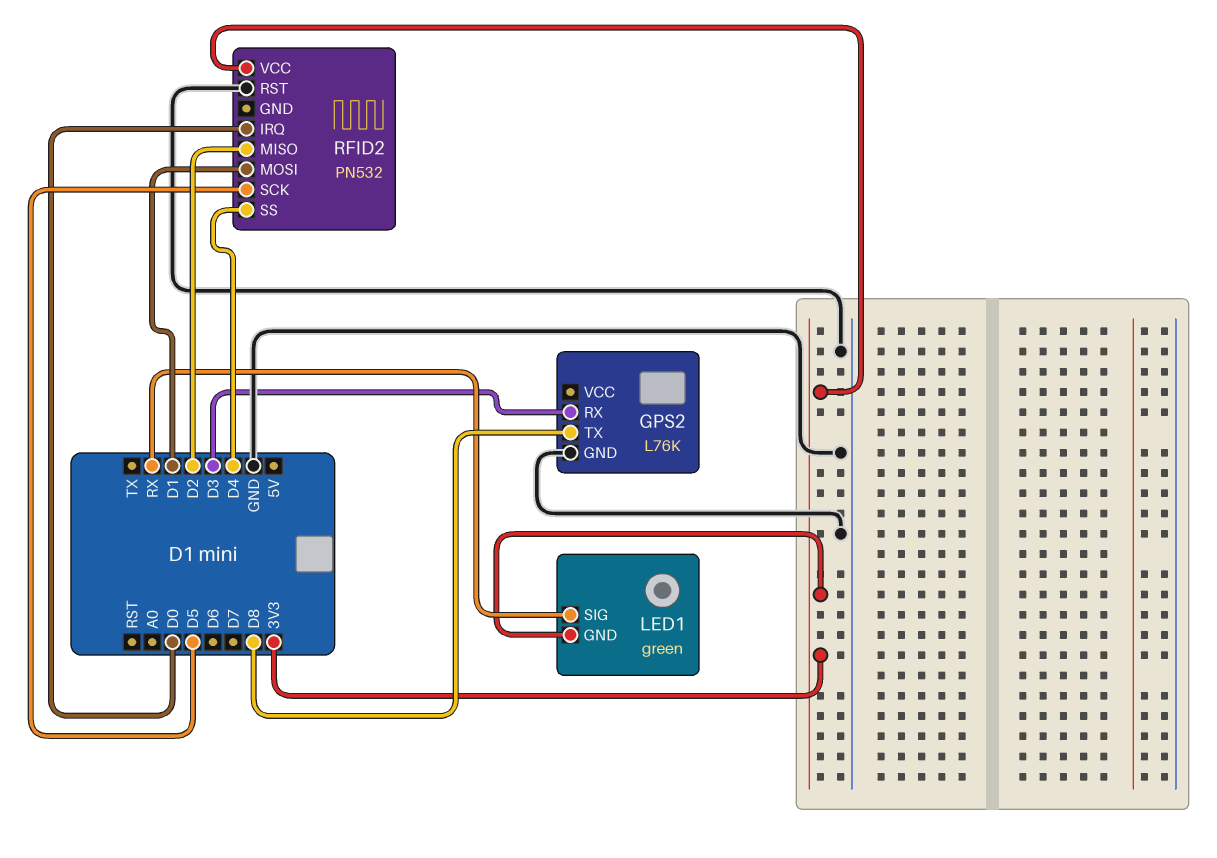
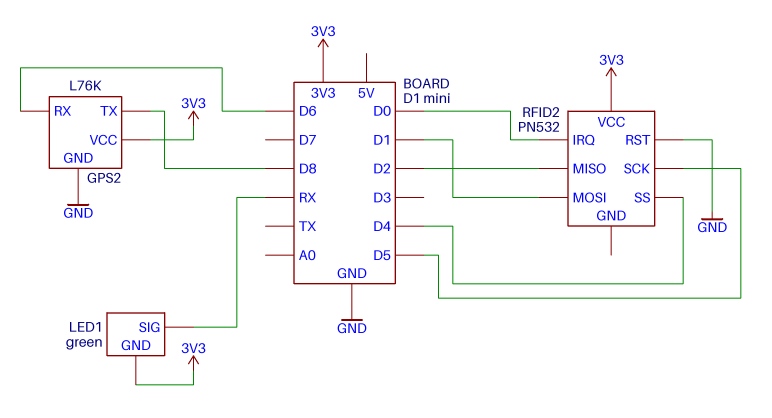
GPS2 pin RX: D3 -> D6
GPS2 pin VCC: none -> 3V3

